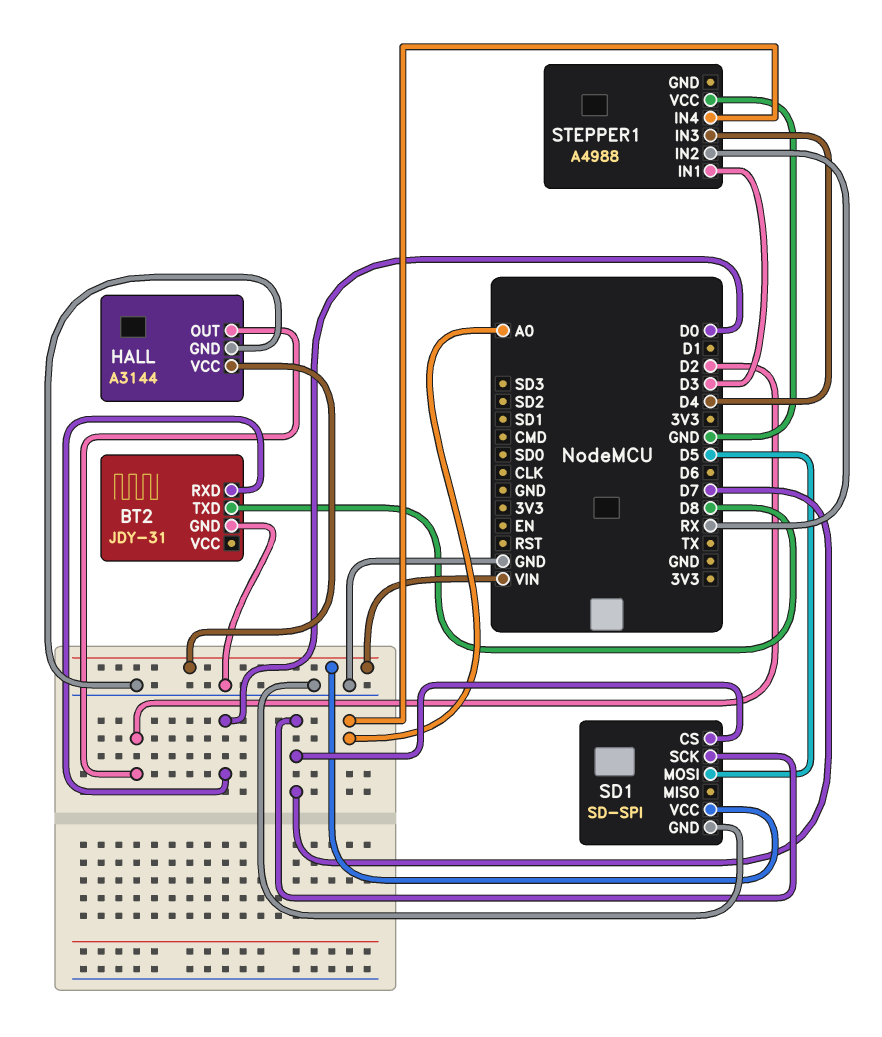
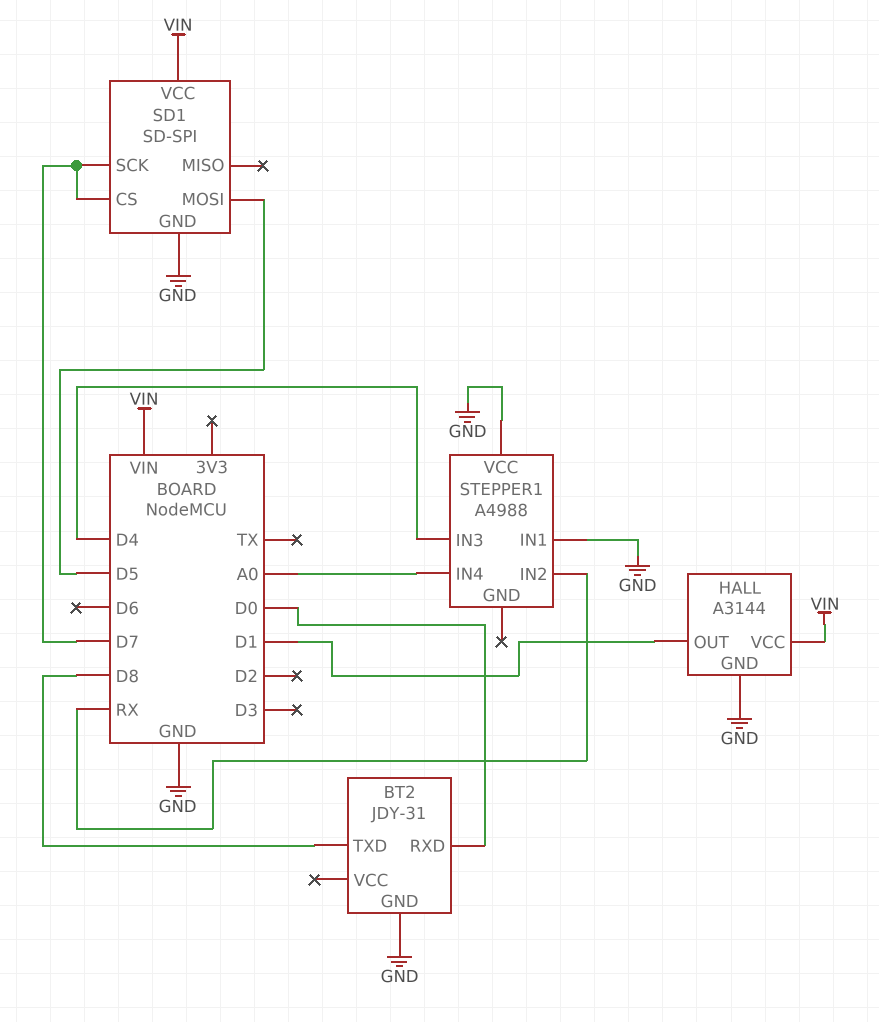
HALL pin OUT: D2 -> D1
STEPPER1 pin IN1: D3 -> GND

